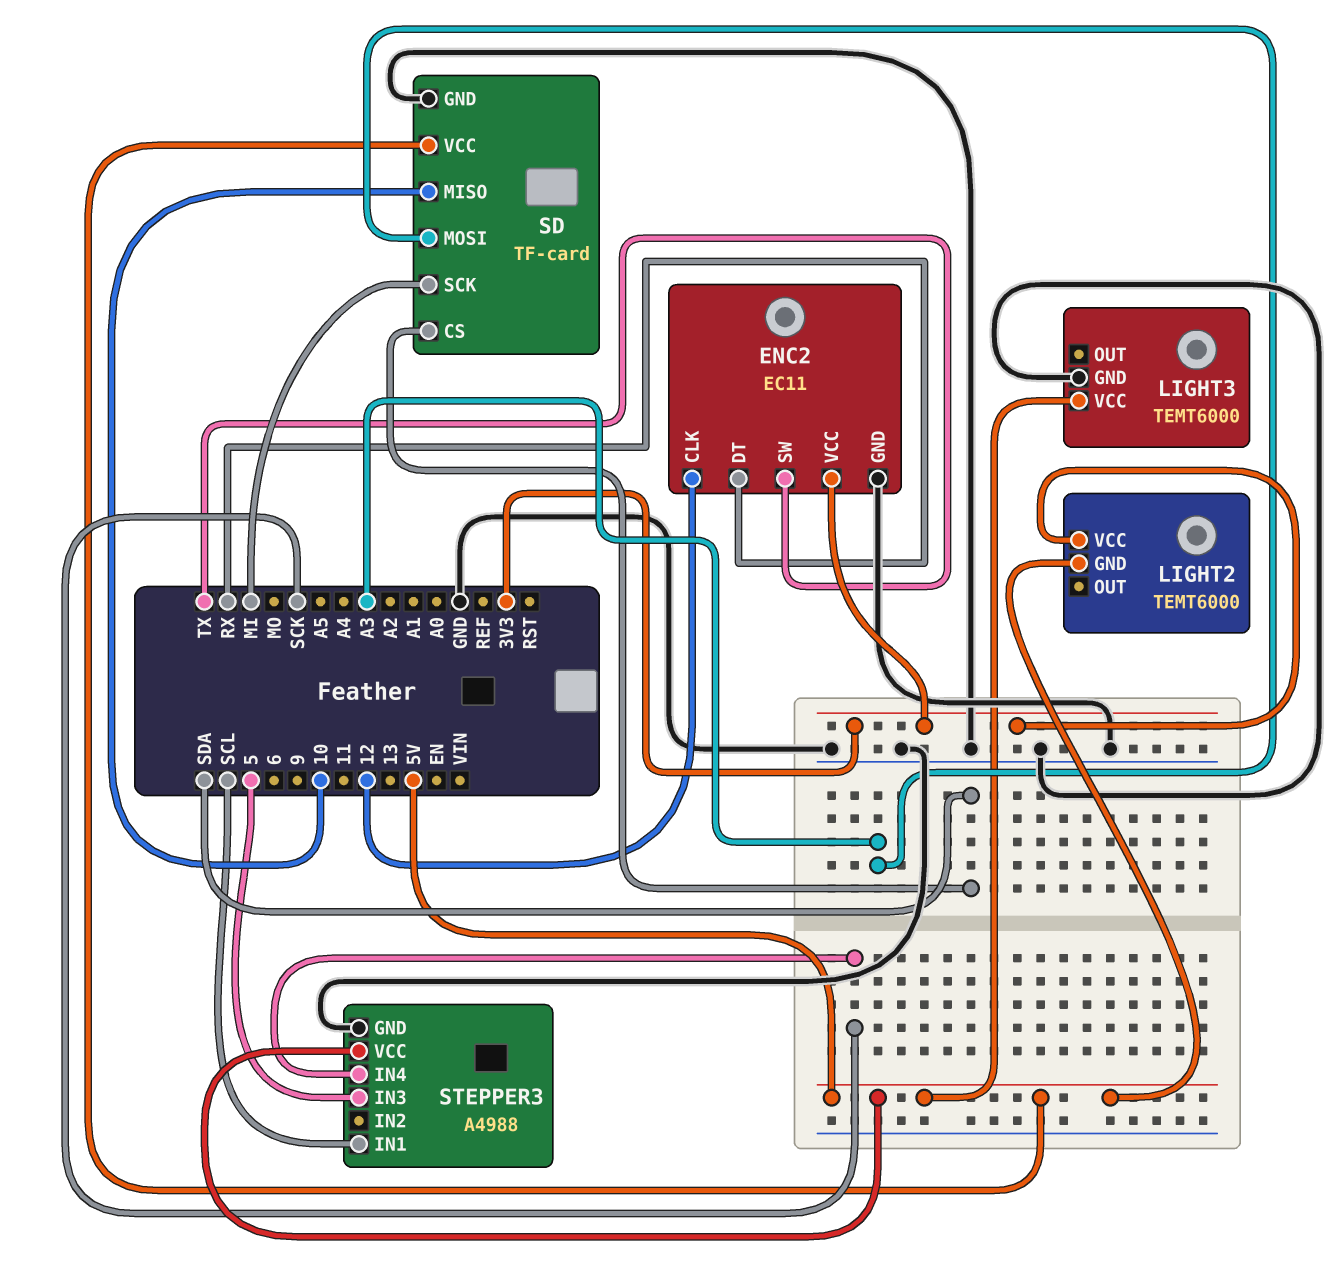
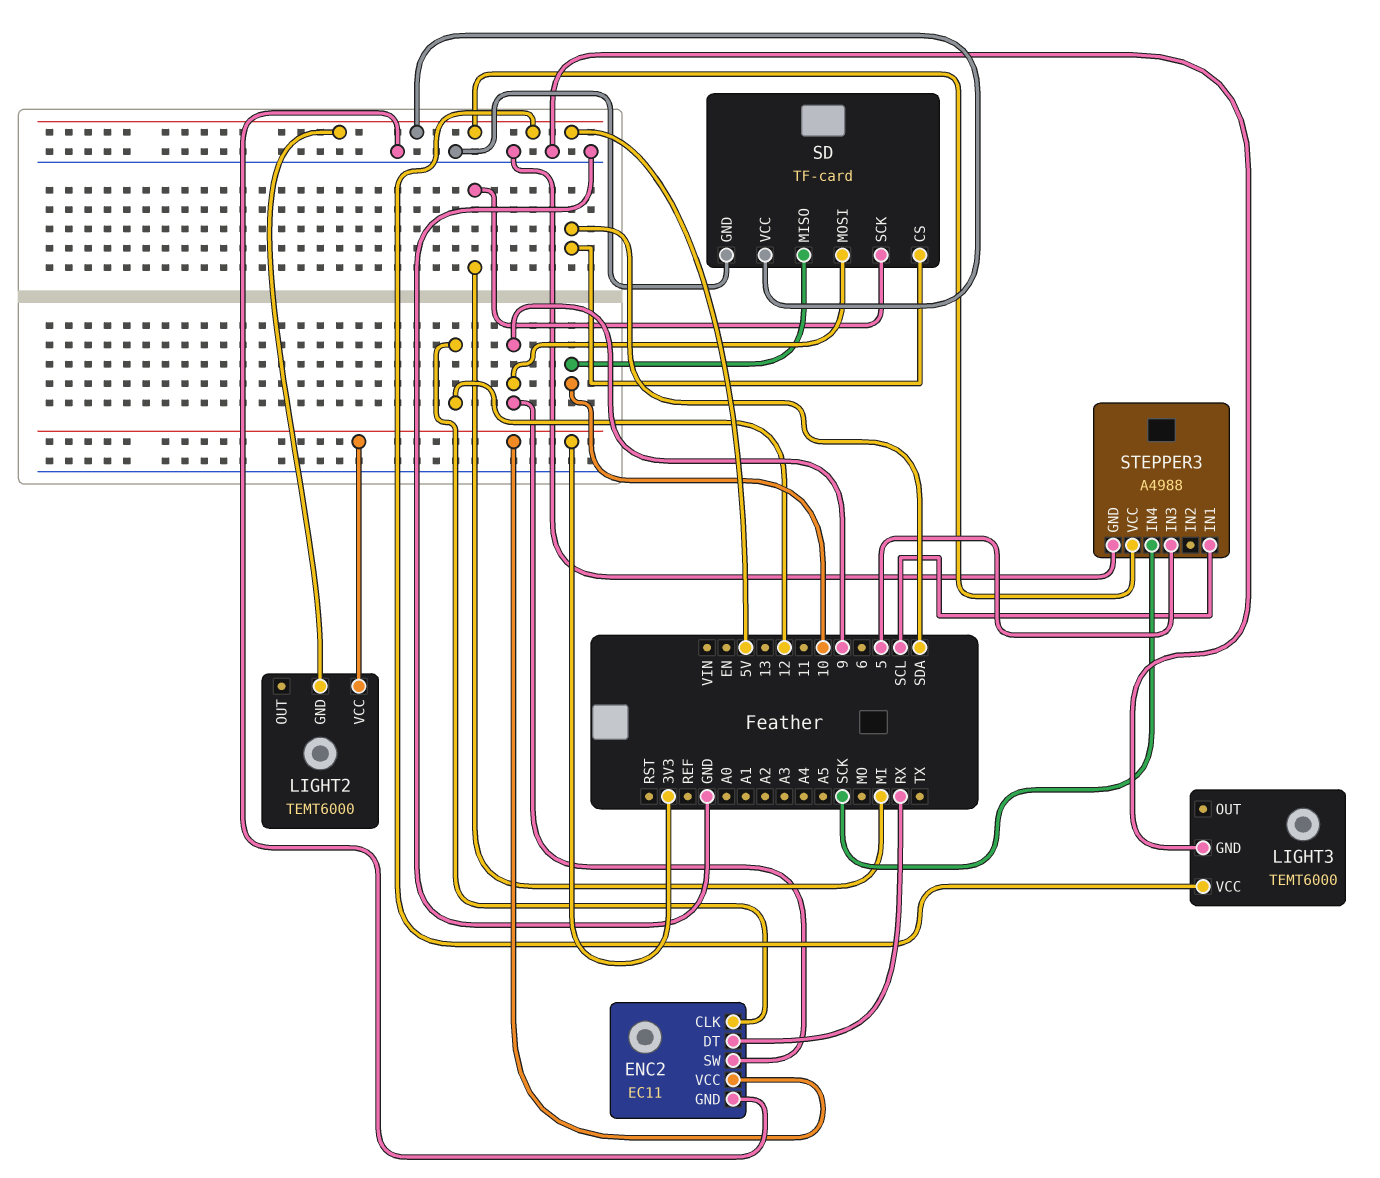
ENC2 pin SW: TX -> 9
SD pin MOSI: A3 -> 9

